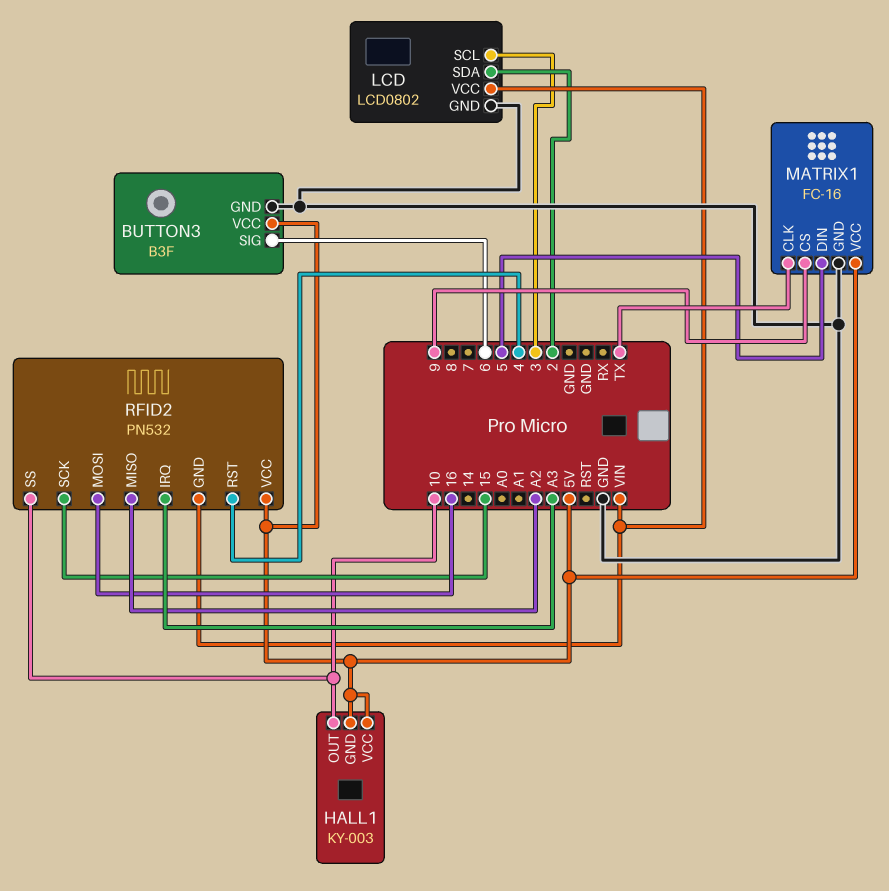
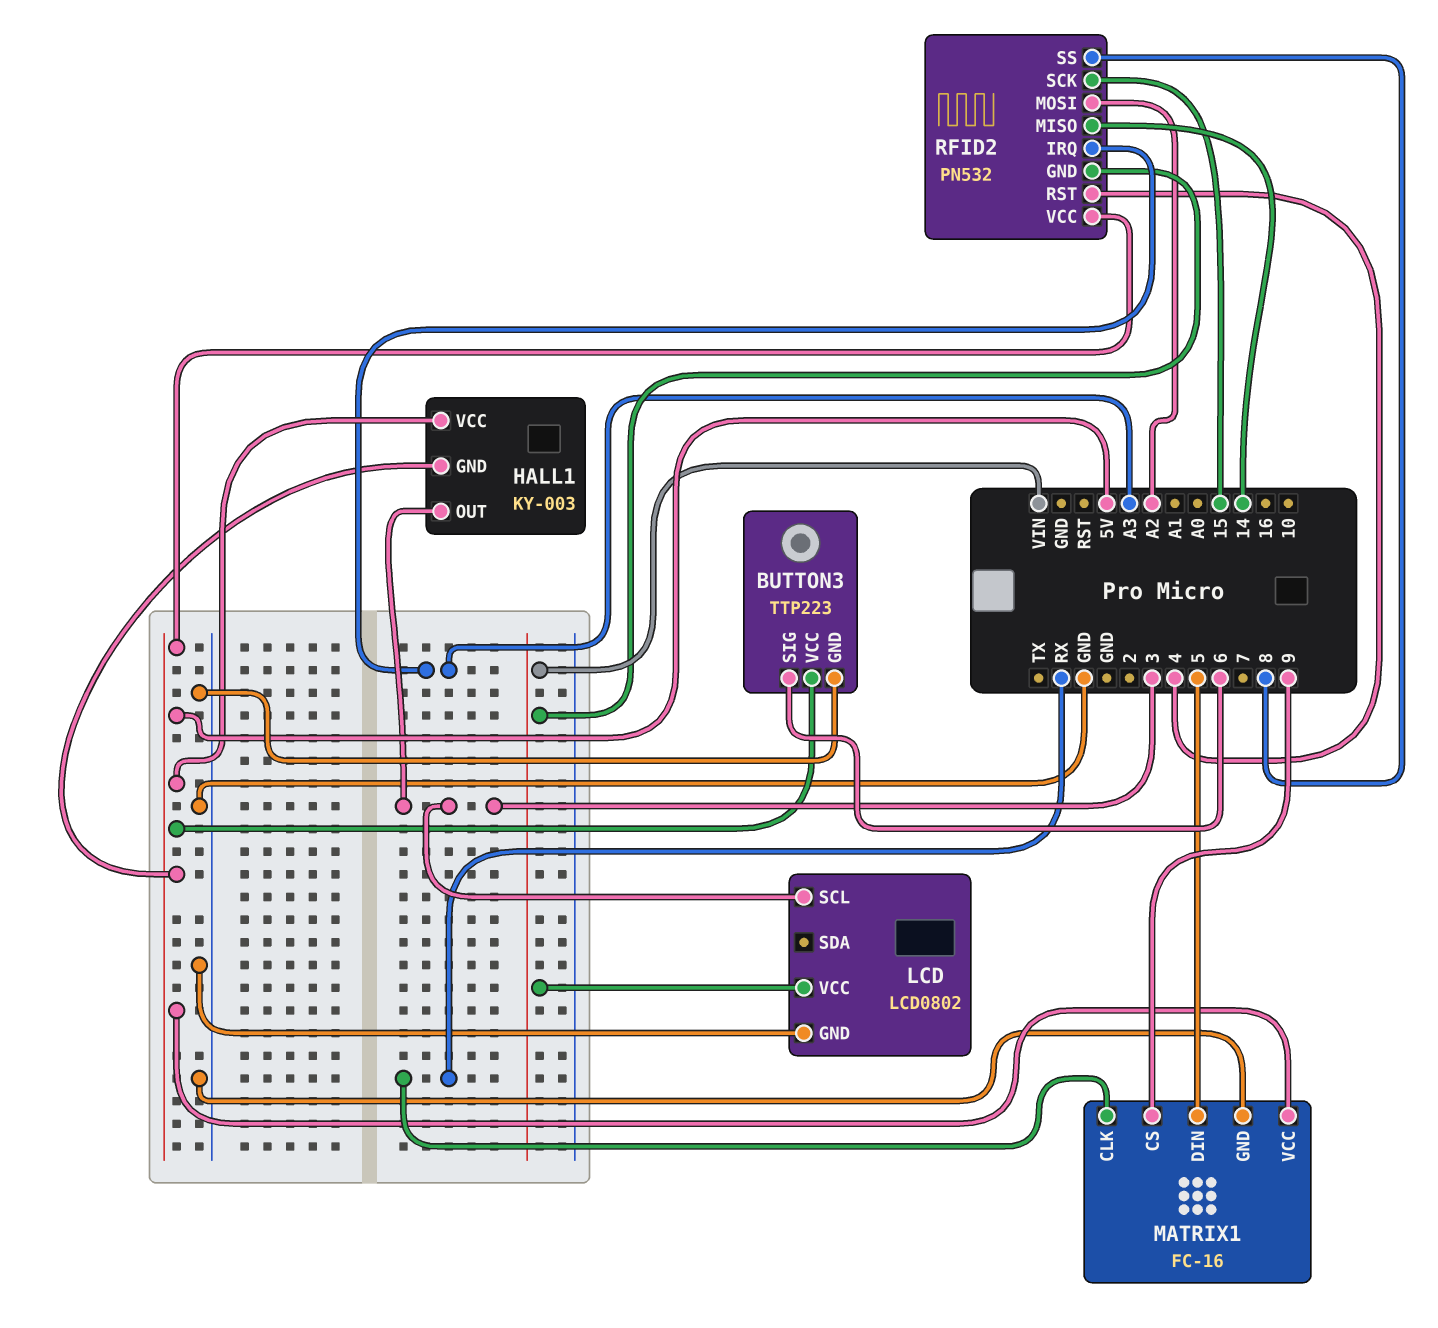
BUTTON3: B3F -> TTP223
HALL1 pin OUT: 10 -> 3
LCD pin SDA: 2 -> none
MATRIX1 pin CLK: TX -> RX
RFID2 pin MISO: A2 -> 14
RFID2 pin MOSI: 16 -> A2
RFID2 pin SS: 10 -> 8

